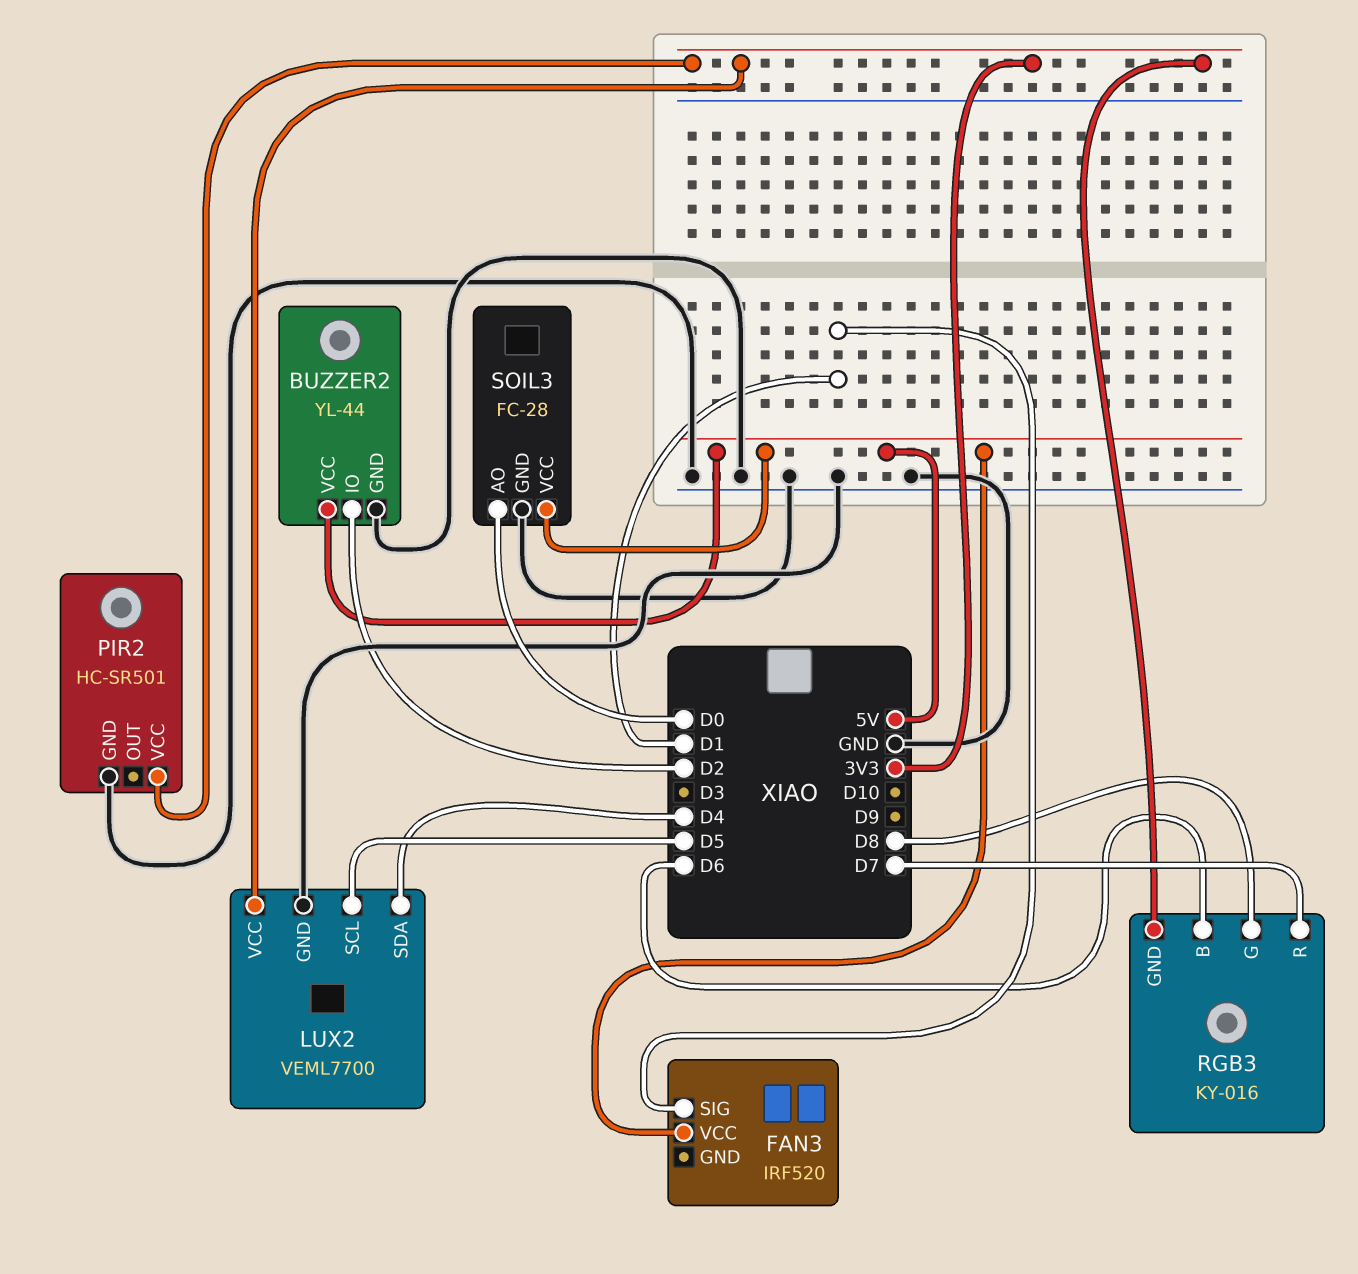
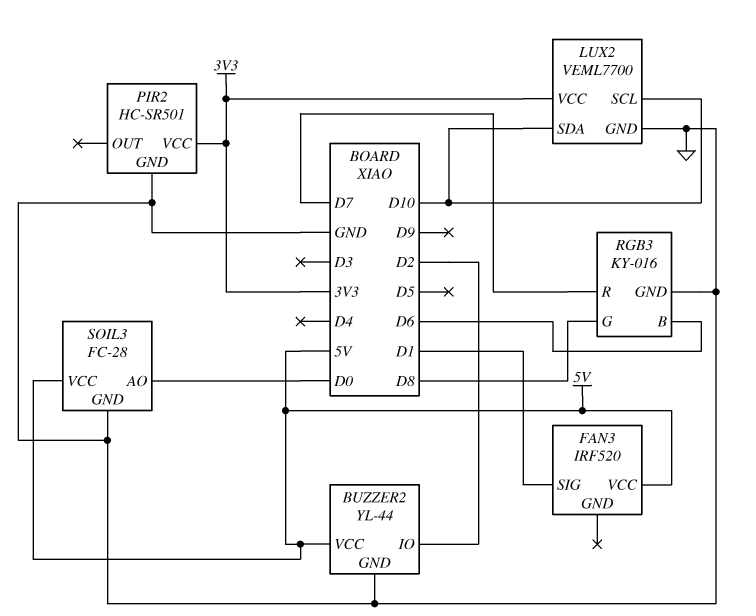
LUX2 pin SCL: D5 -> D10
LUX2 pin SDA: D4 -> D10
RGB3 pin GND: 3V3 -> GND

